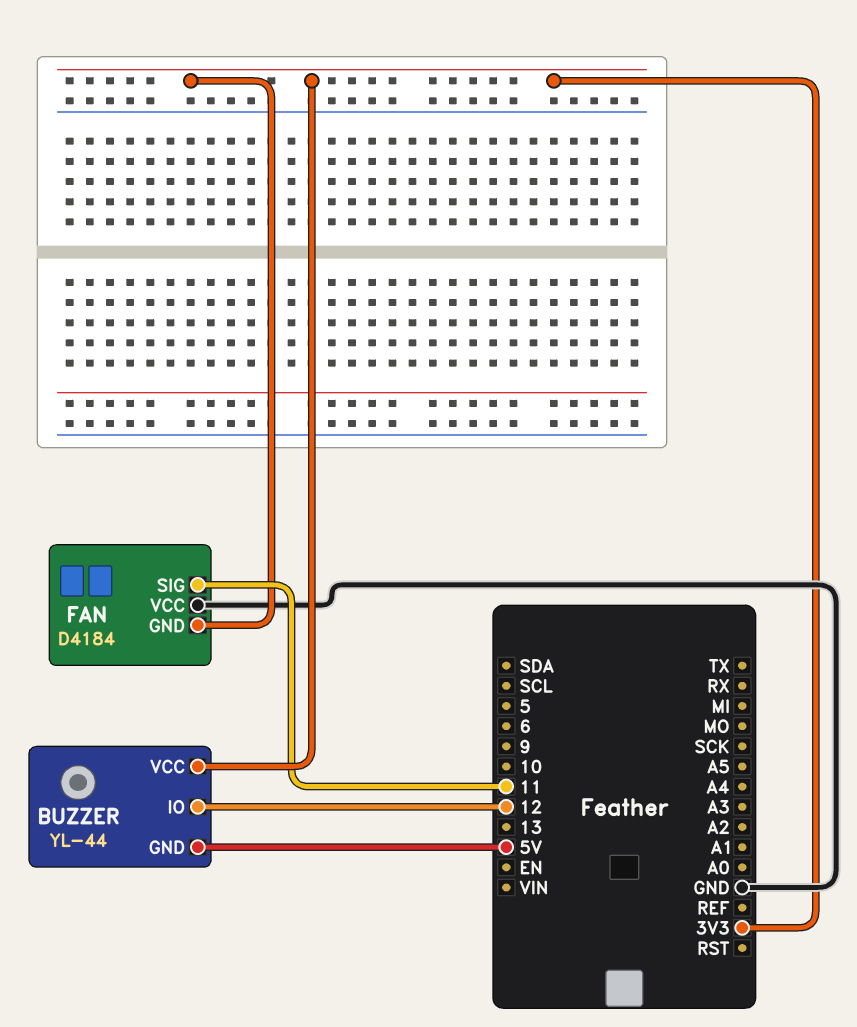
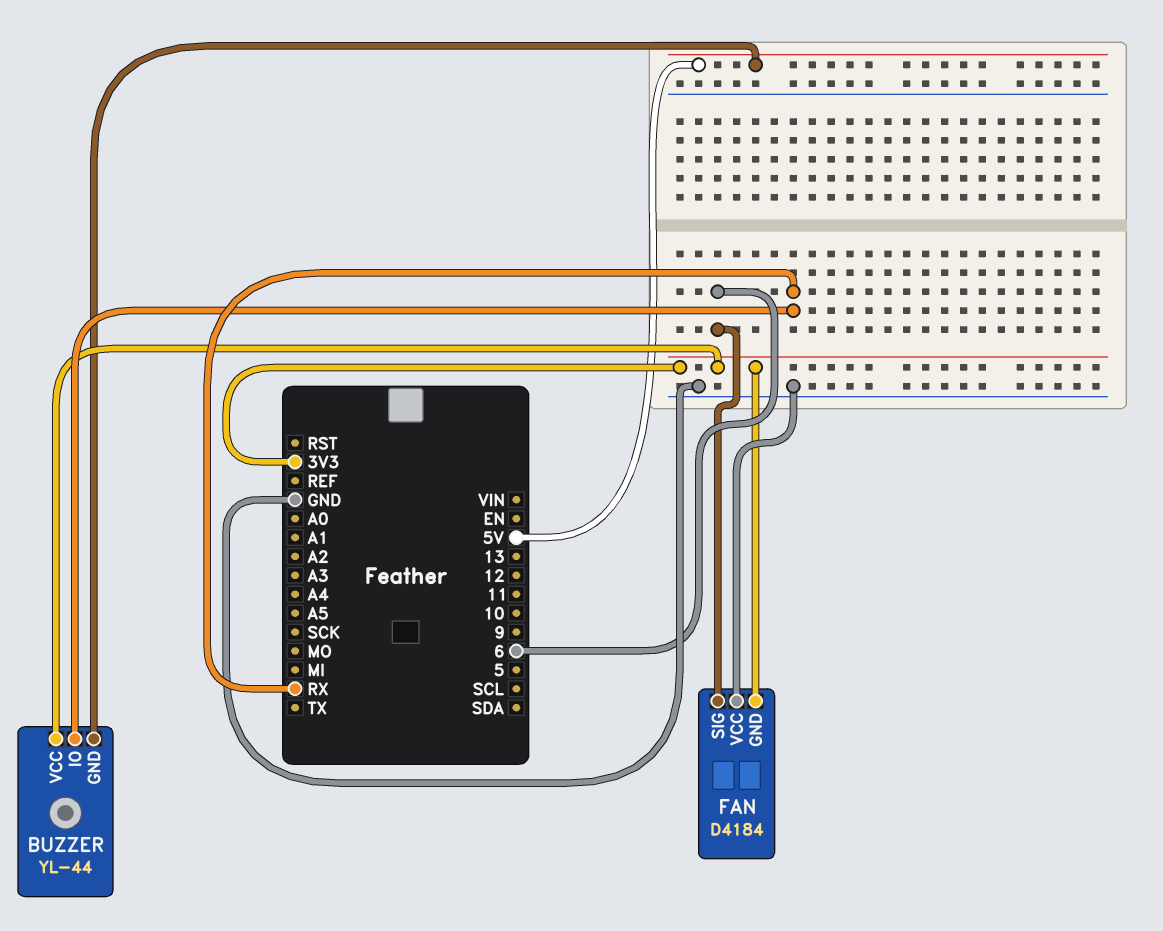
BUZZER pin IO: 12 -> RX
FAN pin SIG: 11 -> 6

